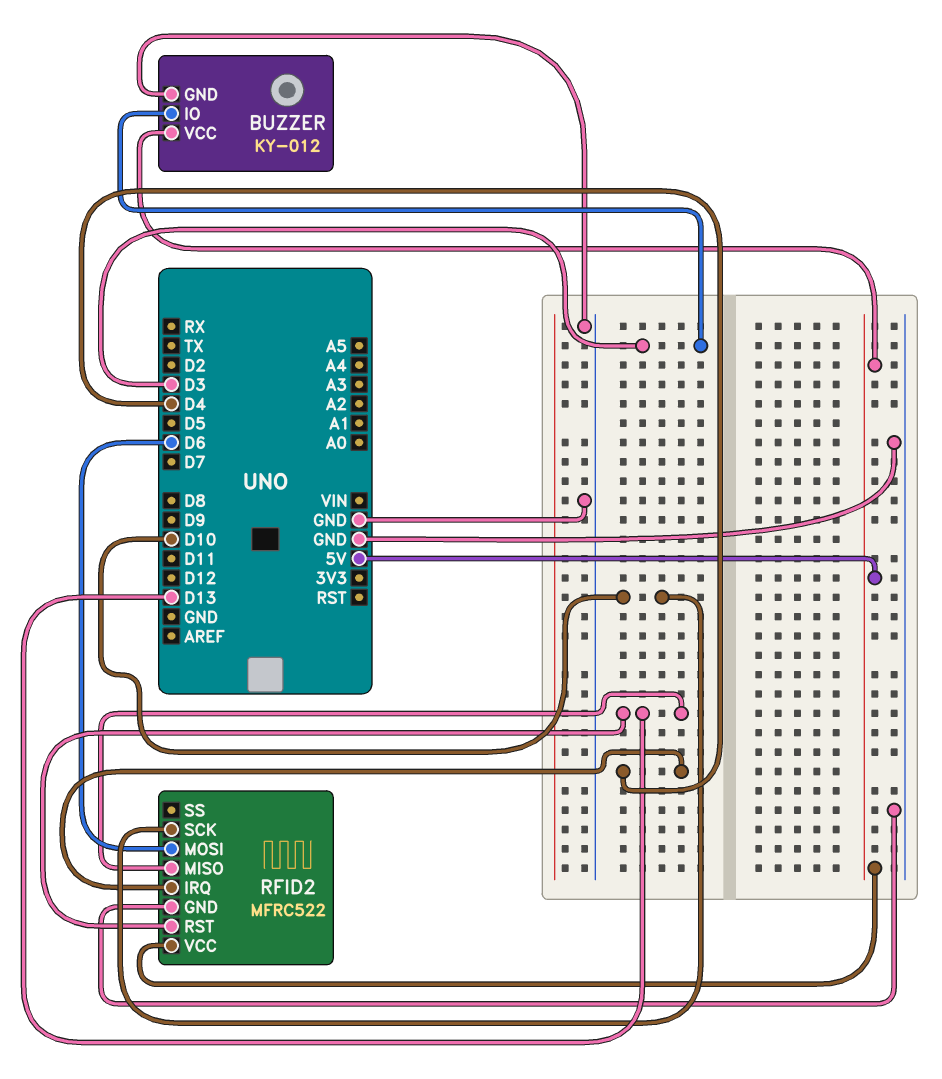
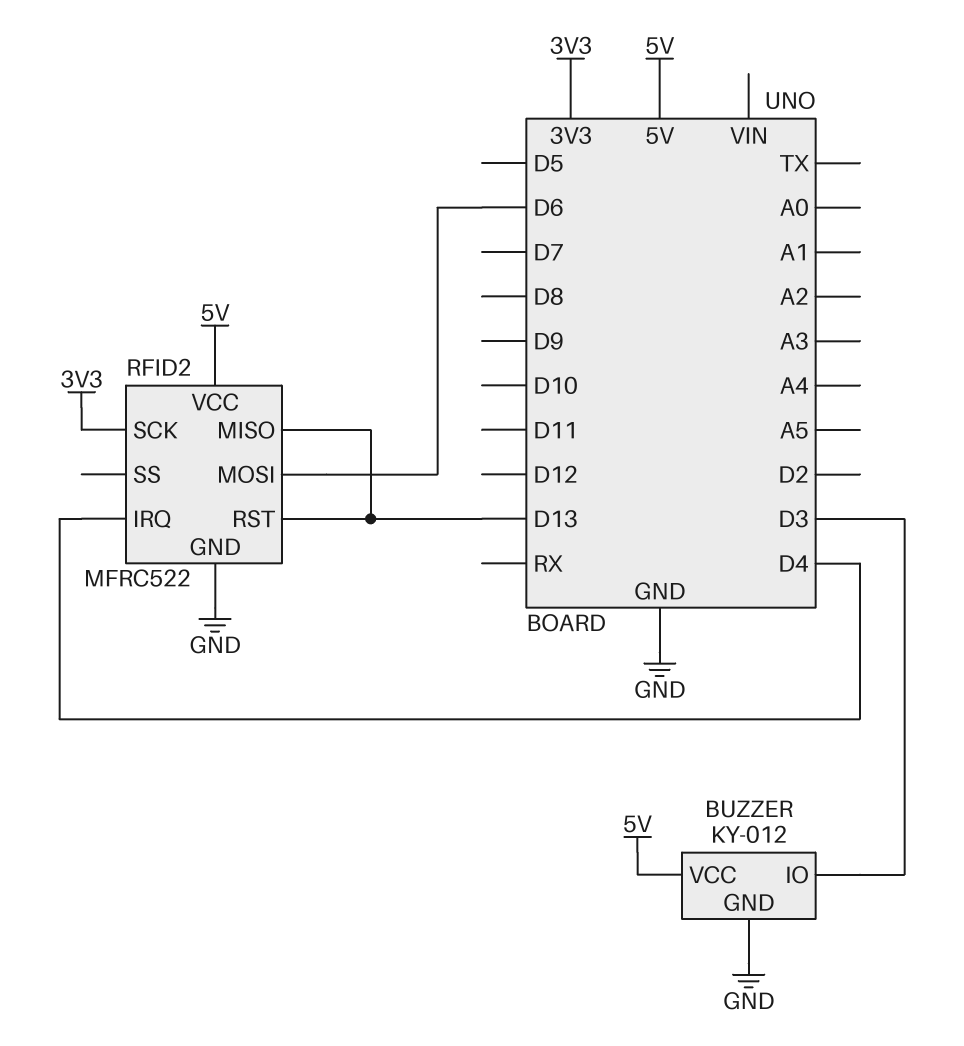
RFID2 pin SCK: D10 -> 3V3

